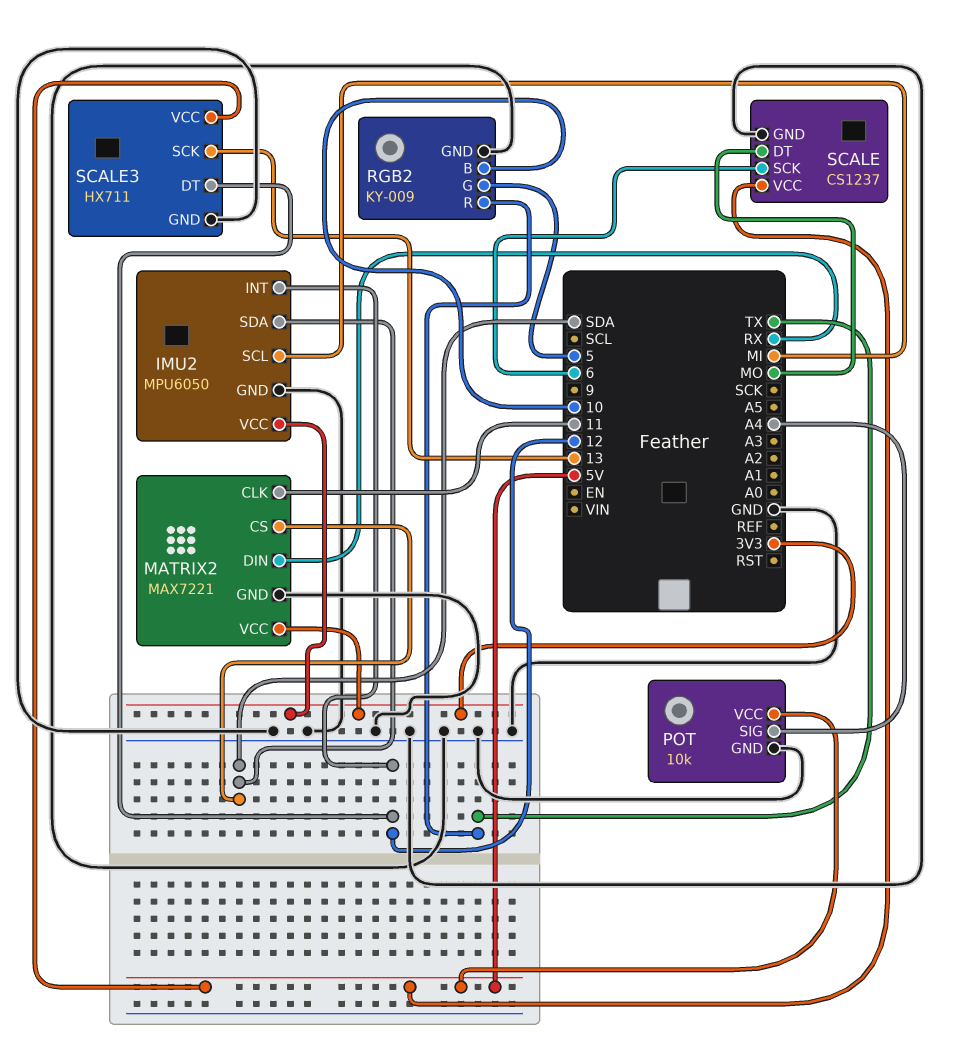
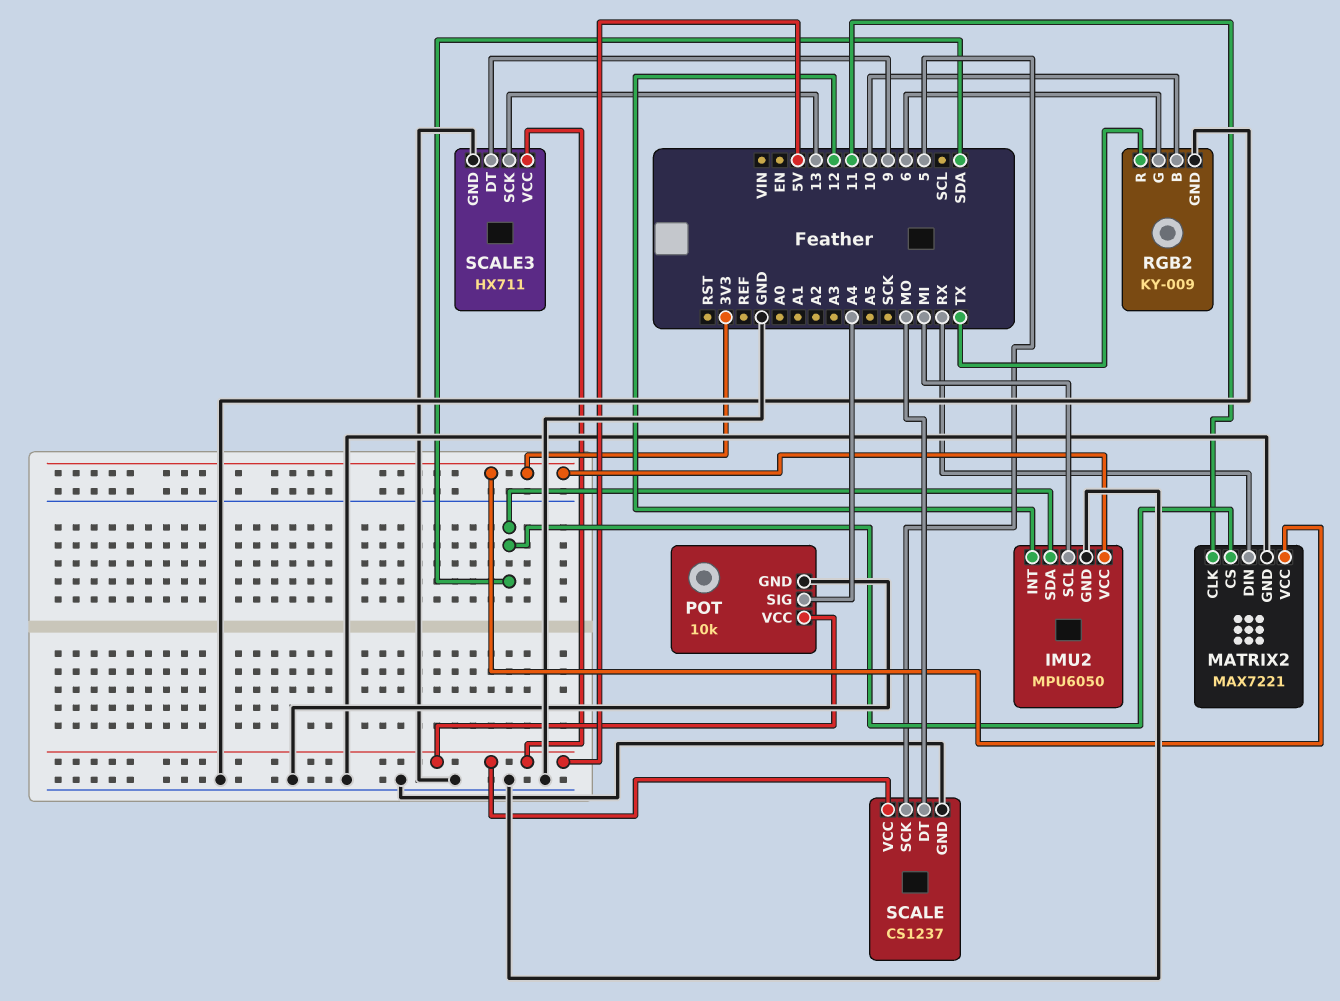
RGB2 pin G: 5 -> 6
SCALE pin SCK: 6 -> 5
SCALE3 pin DT: 12 -> 9

